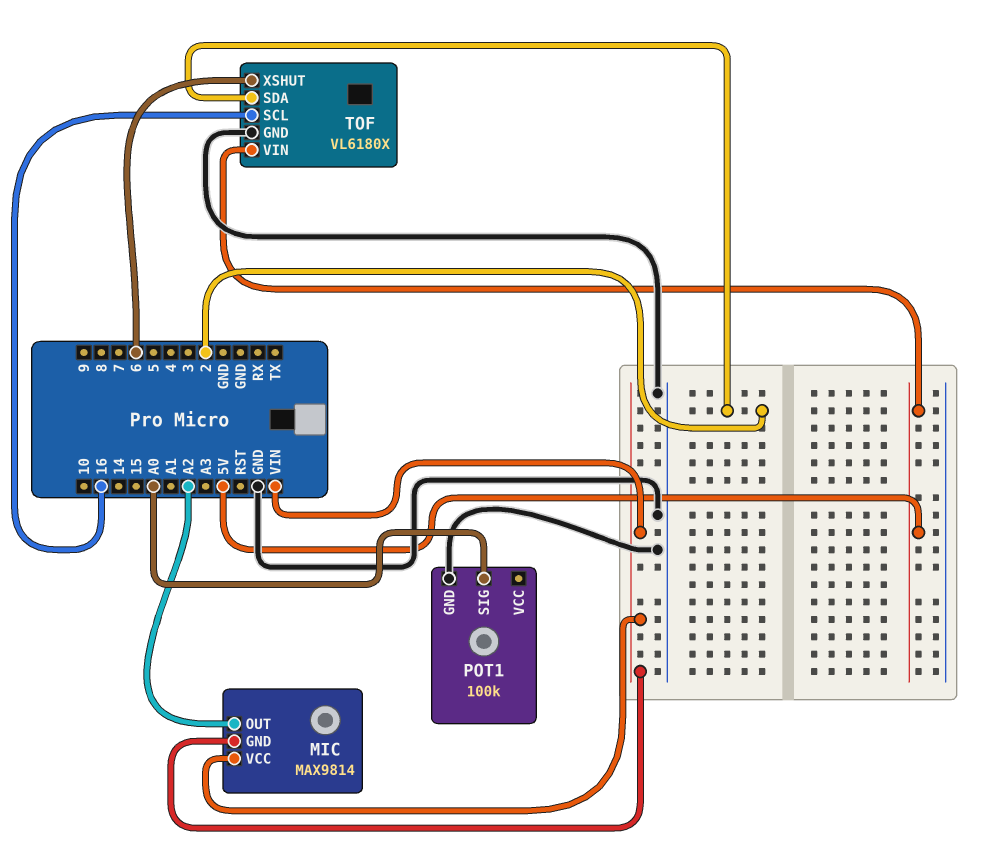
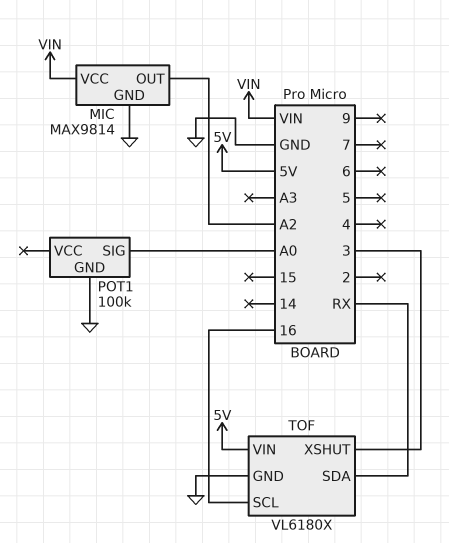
MIC pin GND: VIN -> GND
TOF pin SDA: 2 -> RX
TOF pin XSHUT: 6 -> 3

